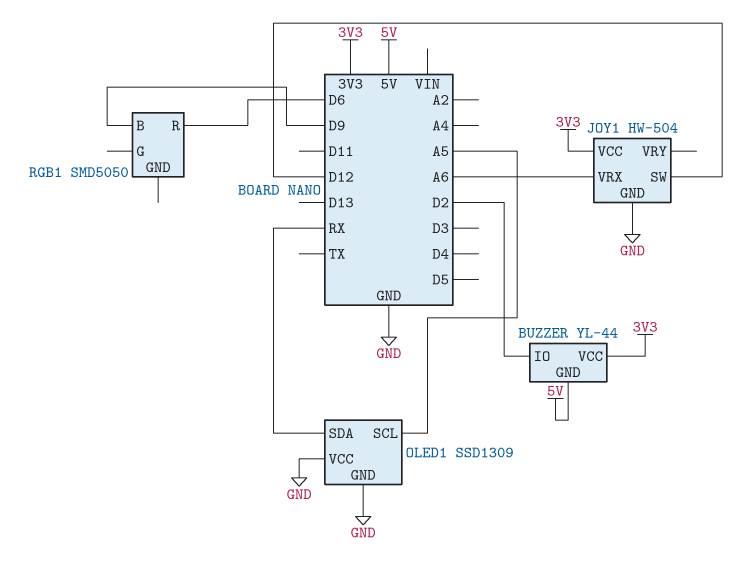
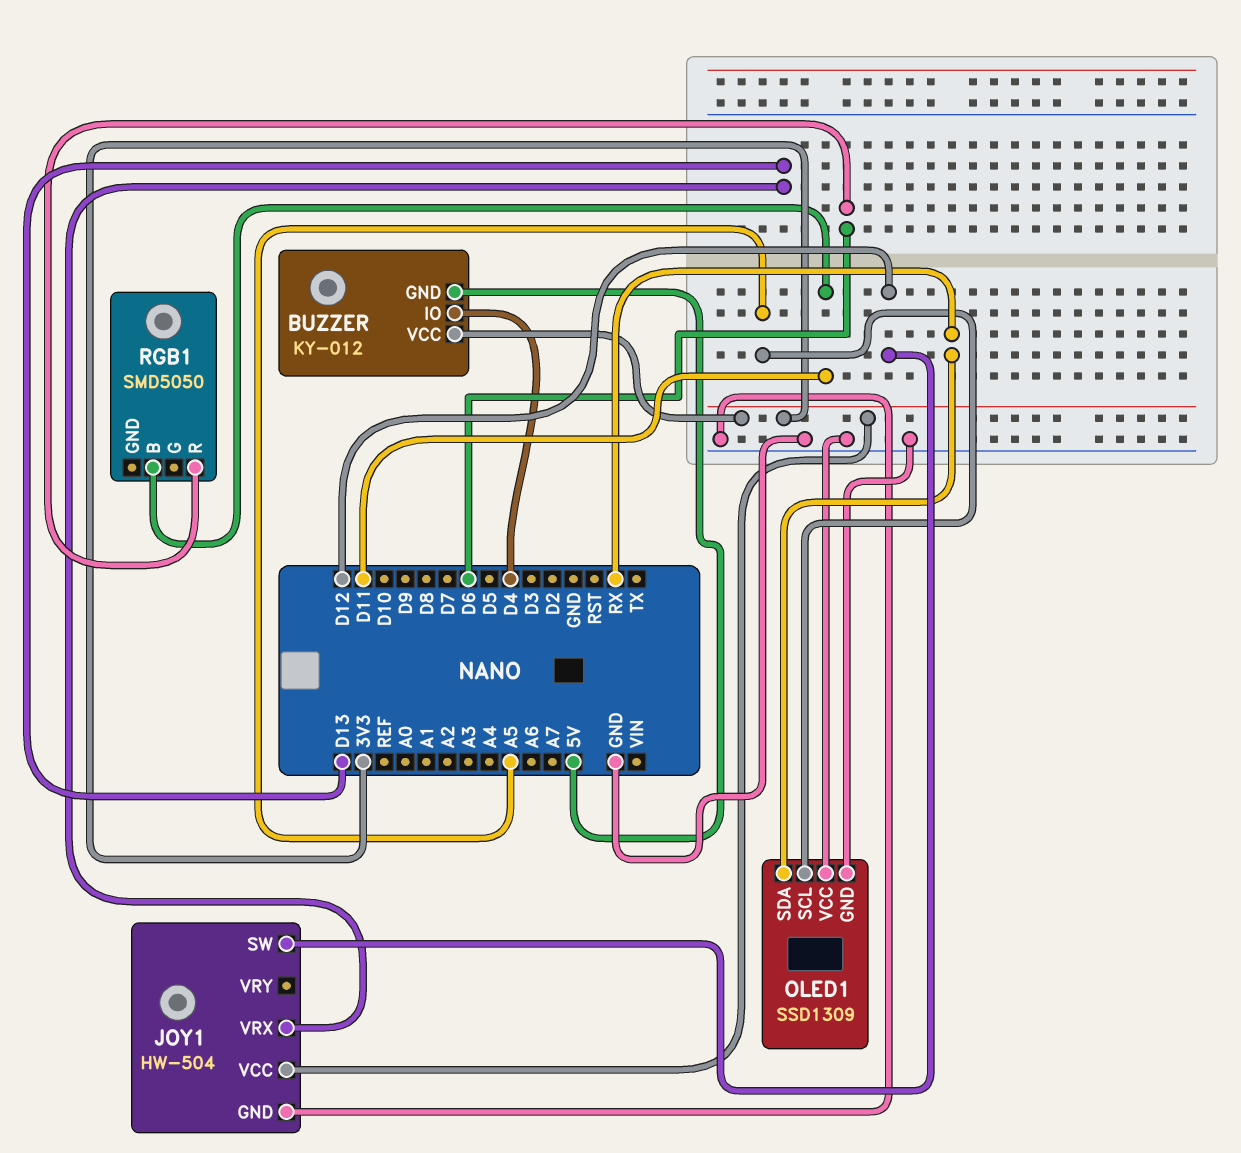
BUZZER: YL-44 -> KY-012
BUZZER pin IO: D2 -> D4
JOY1 pin VRX: A6 -> D13
RGB1 pin B: D9 -> D11

